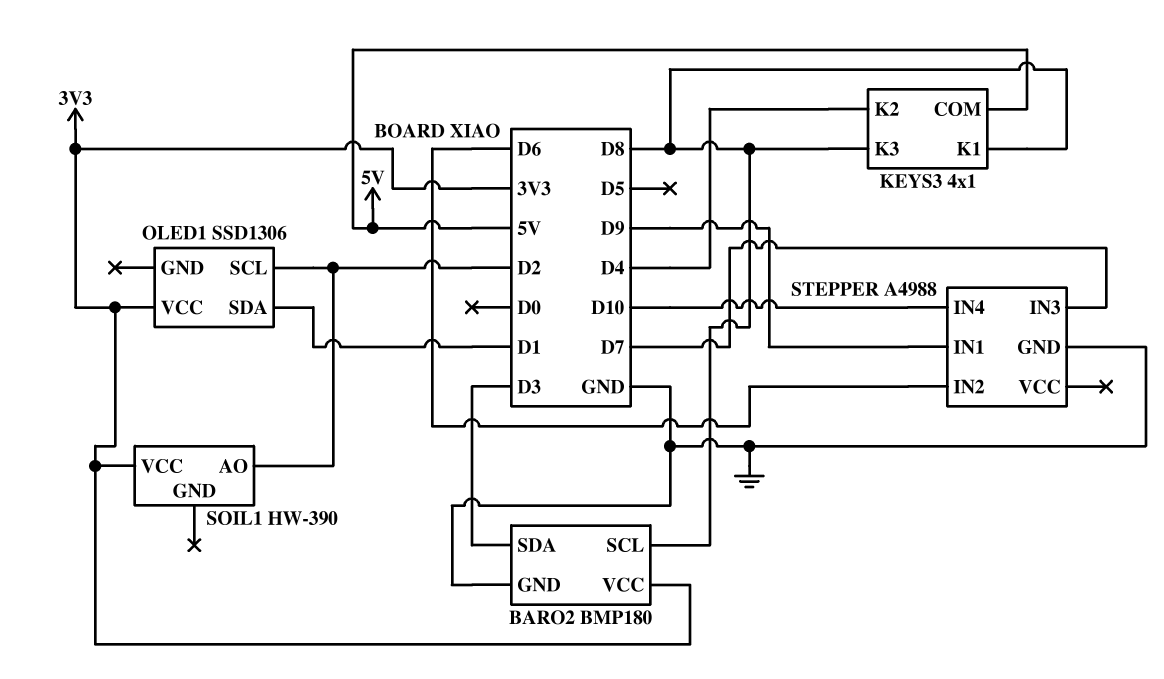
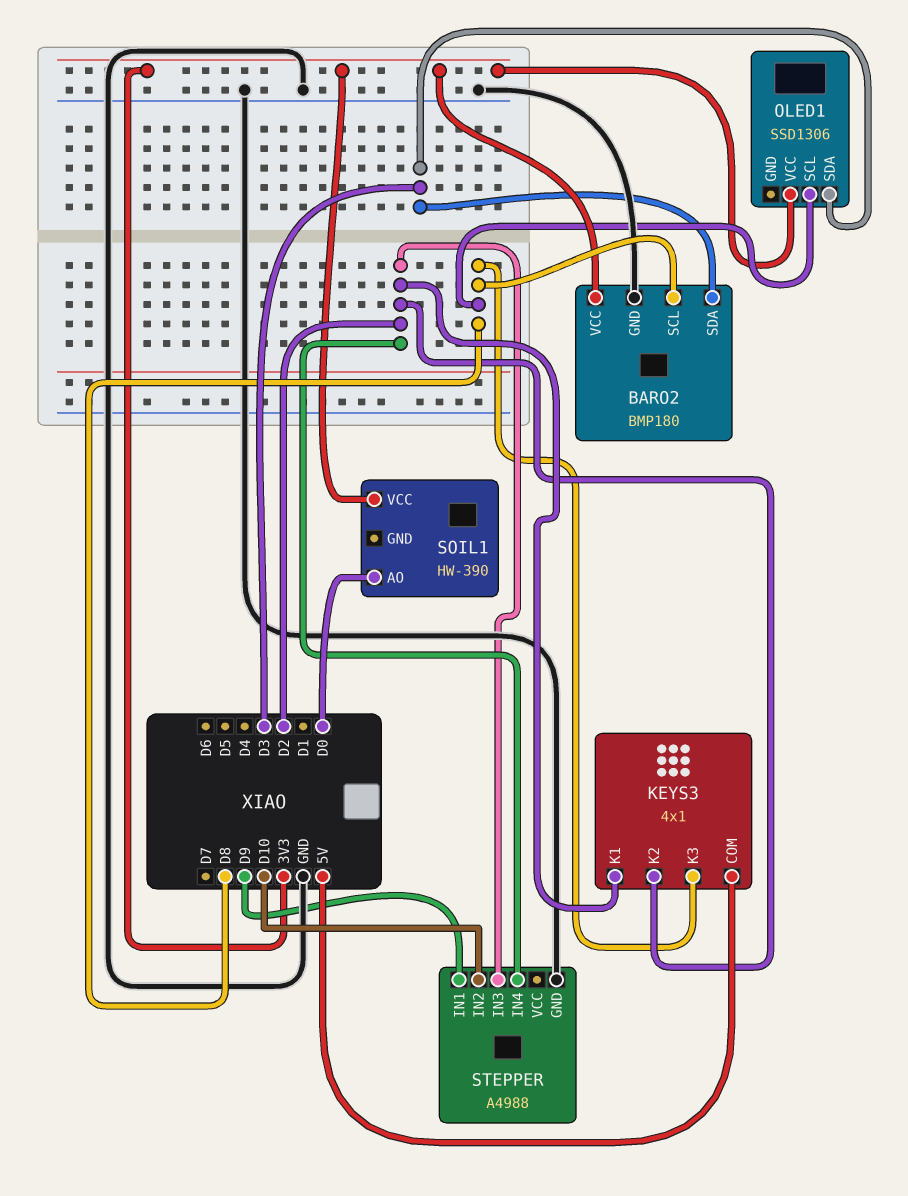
KEYS3 pin K1: D8 -> D2
KEYS3 pin K2: D4 -> D2
OLED1 pin SCL: D2 -> D8
OLED1 pin SDA: D1 -> D3
SOIL1 pin AO: D2 -> D0
STEPPER pin IN2: D6 -> D10
STEPPER pin IN3: D7 -> D2
STEPPER pin IN4: D10 -> D2

